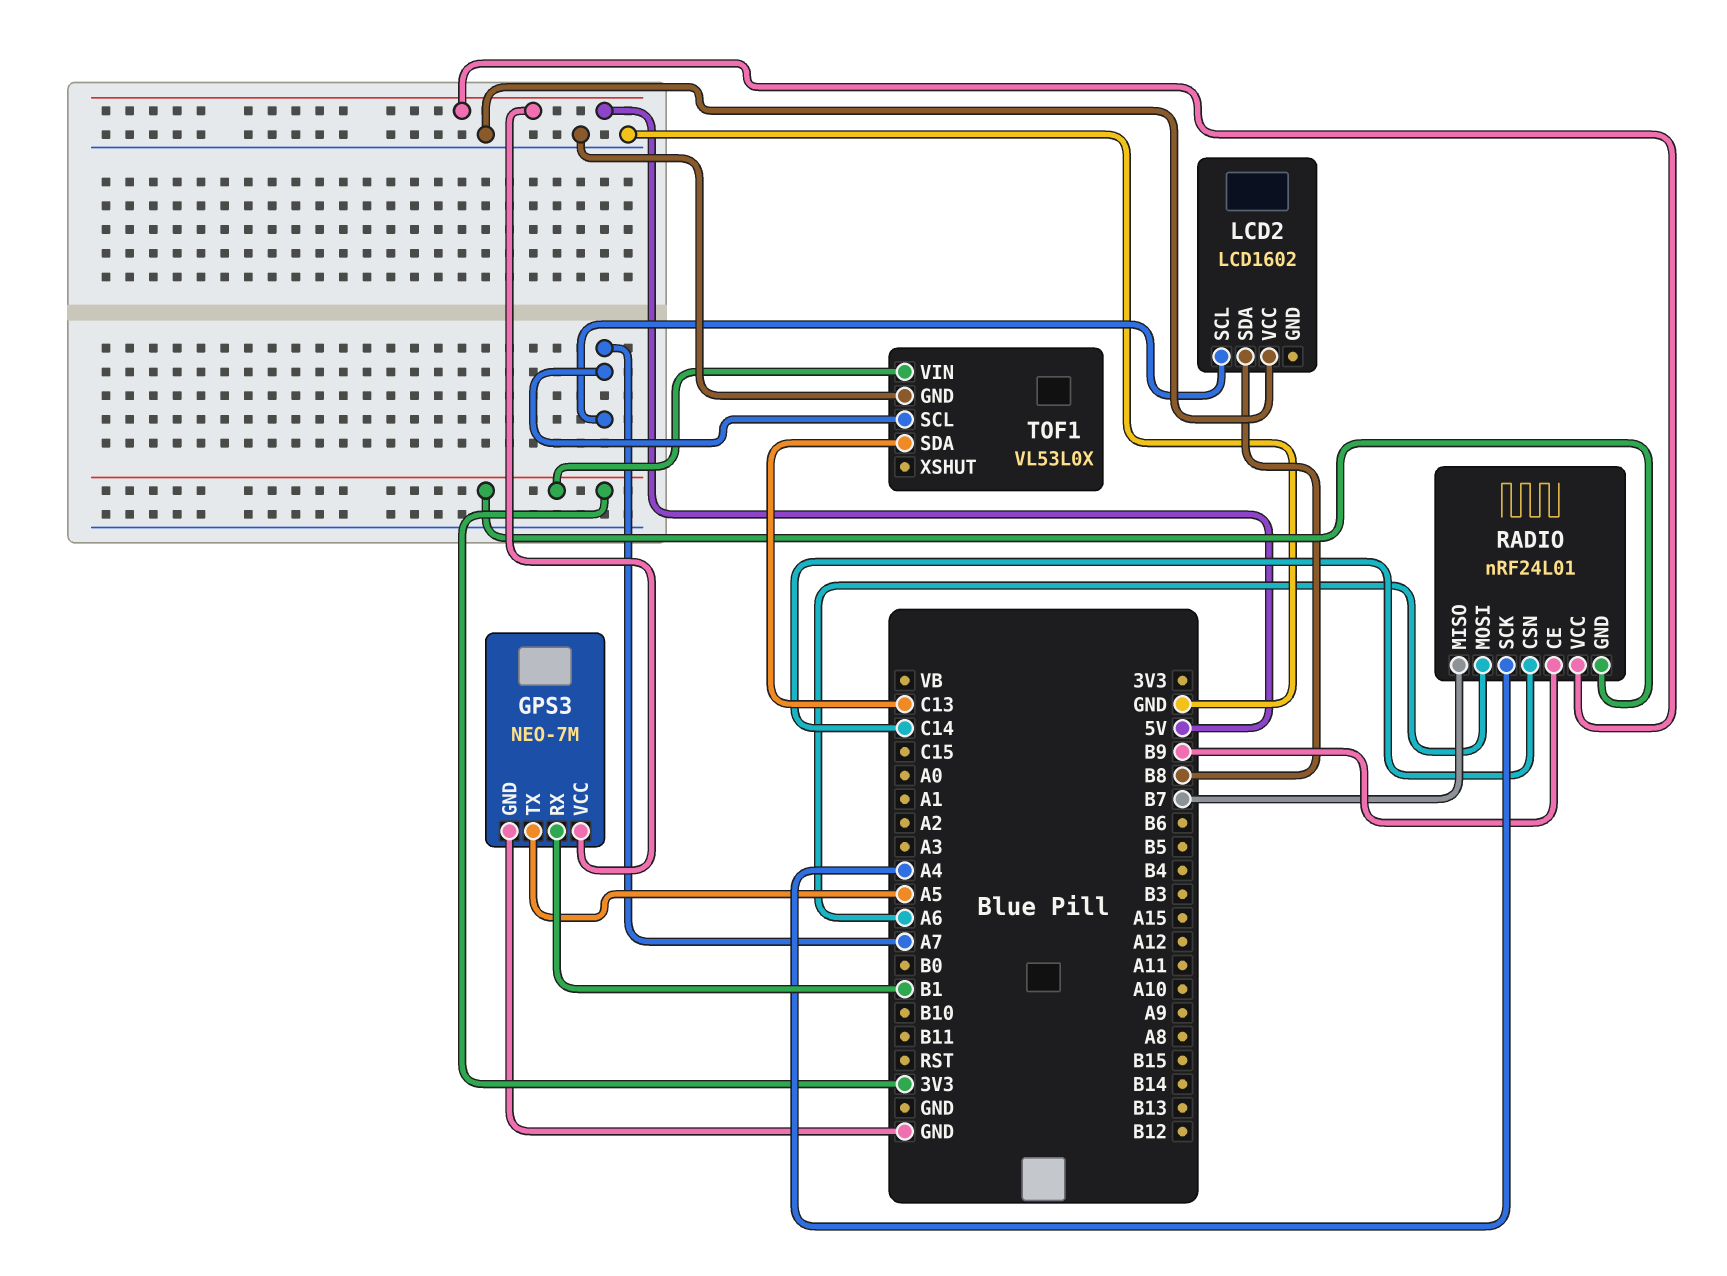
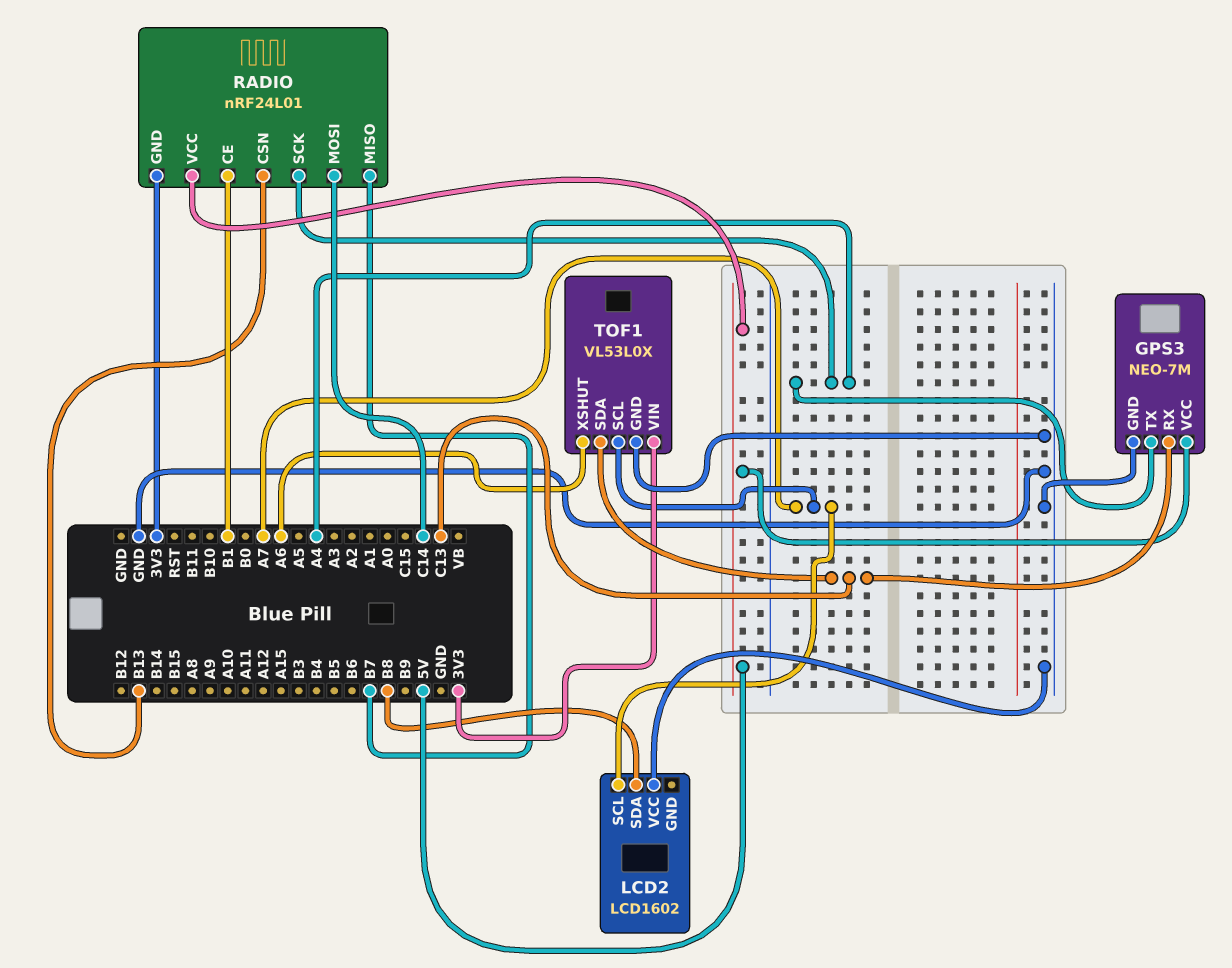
GPS3 pin RX: B1 -> C13
GPS3 pin TX: A5 -> A4
RADIO pin CE: B9 -> B1
RADIO pin CSN: C14 -> B13
RADIO pin MOSI: A6 -> C14
TOF1 pin XSHUT: none -> A6

